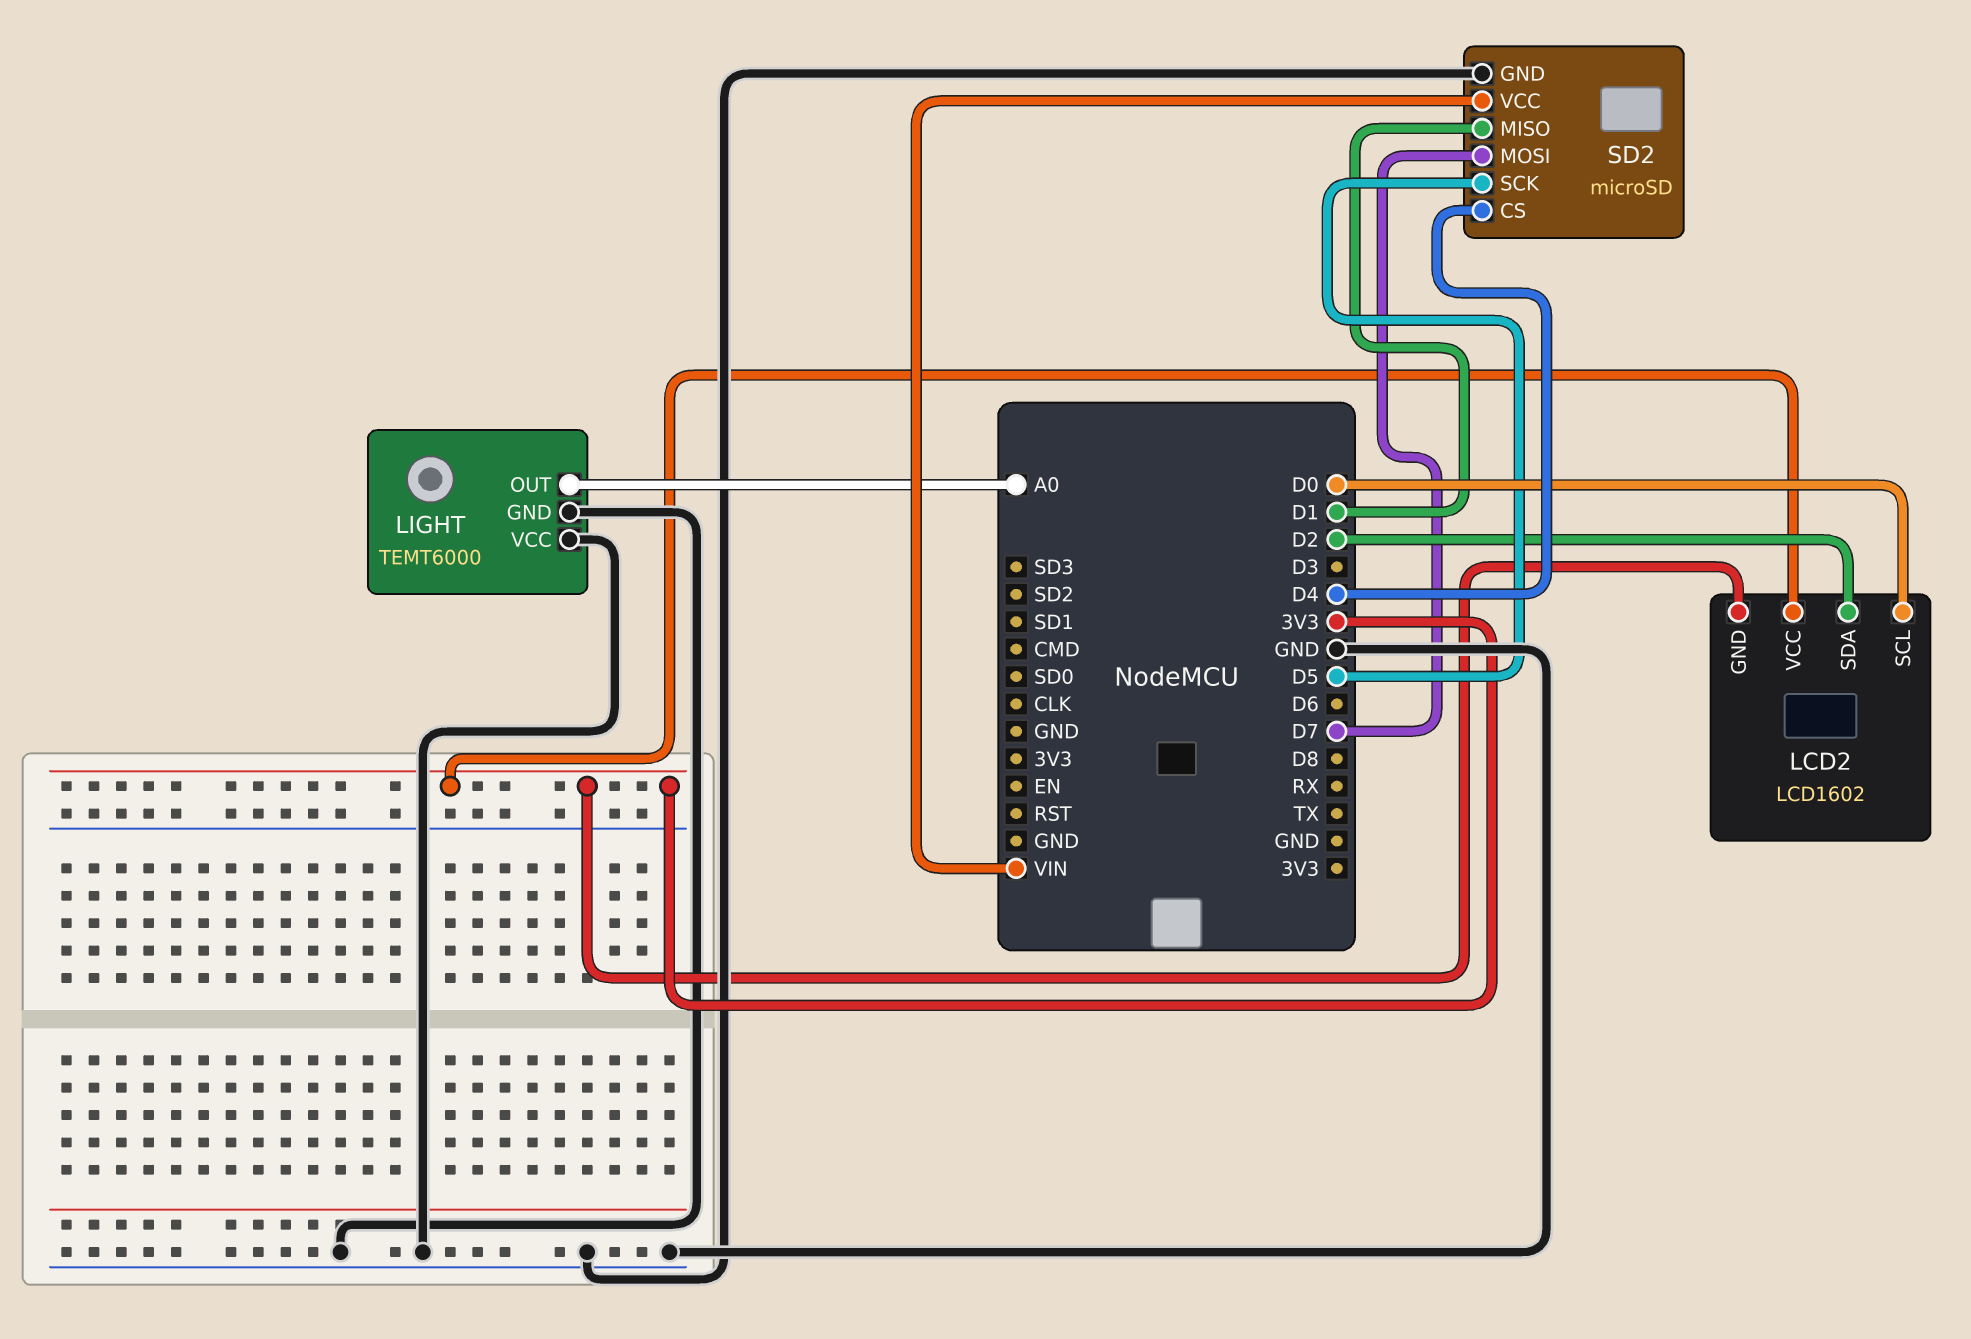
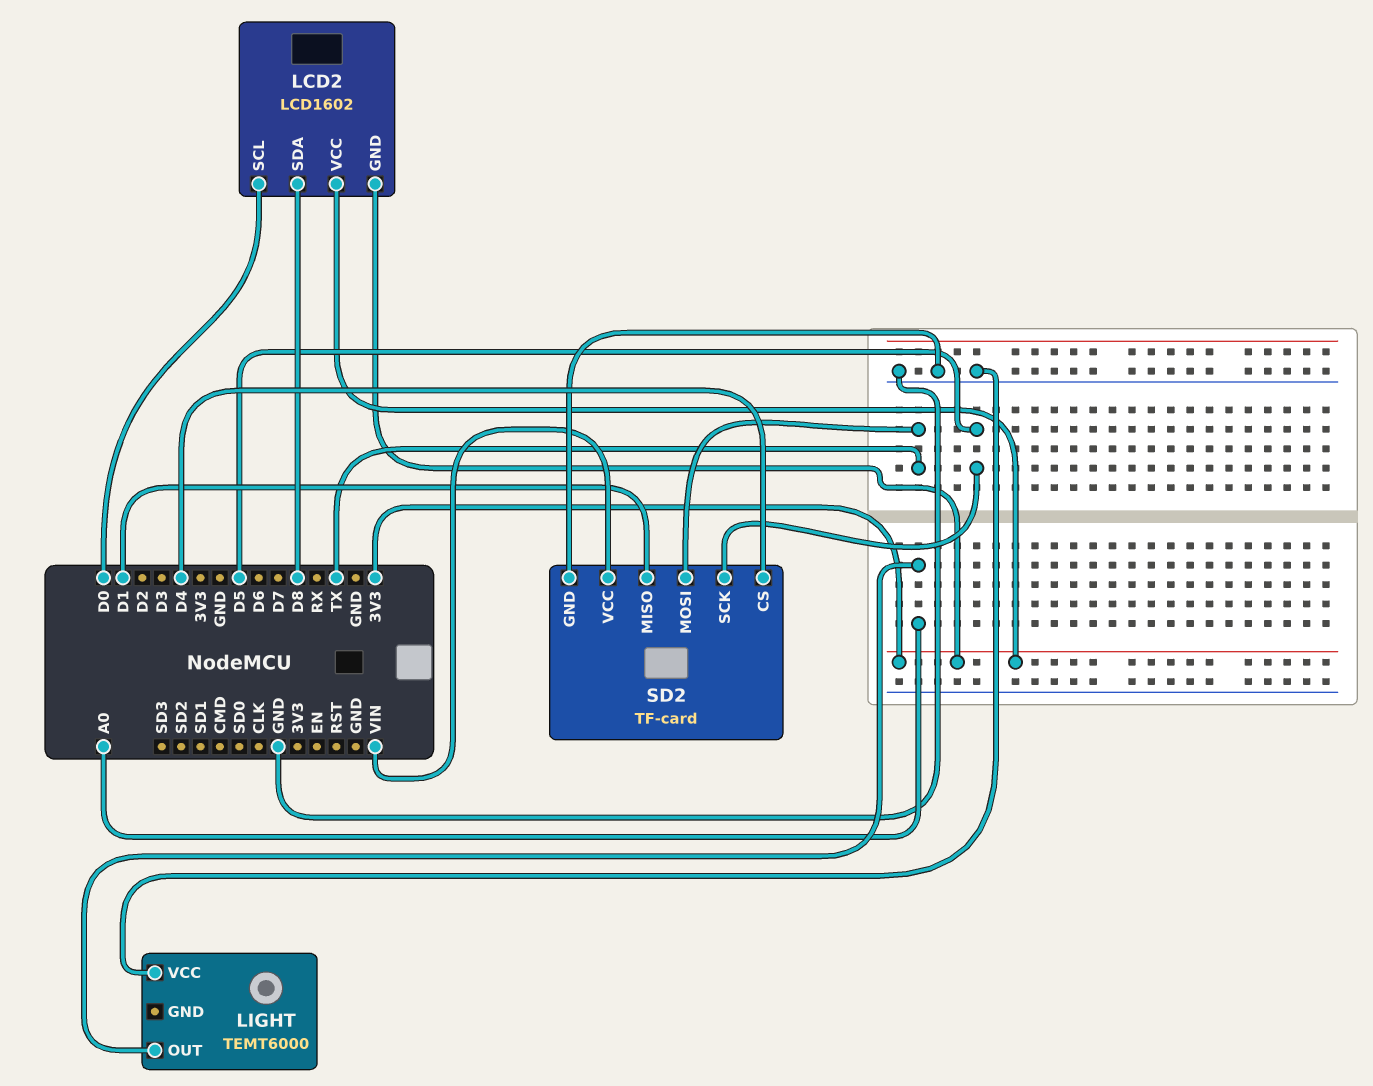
LCD2 pin SDA: D2 -> D8
LIGHT pin GND: GND -> none
SD2: microSD -> TF-card
SD2 pin MOSI: D7 -> TX

